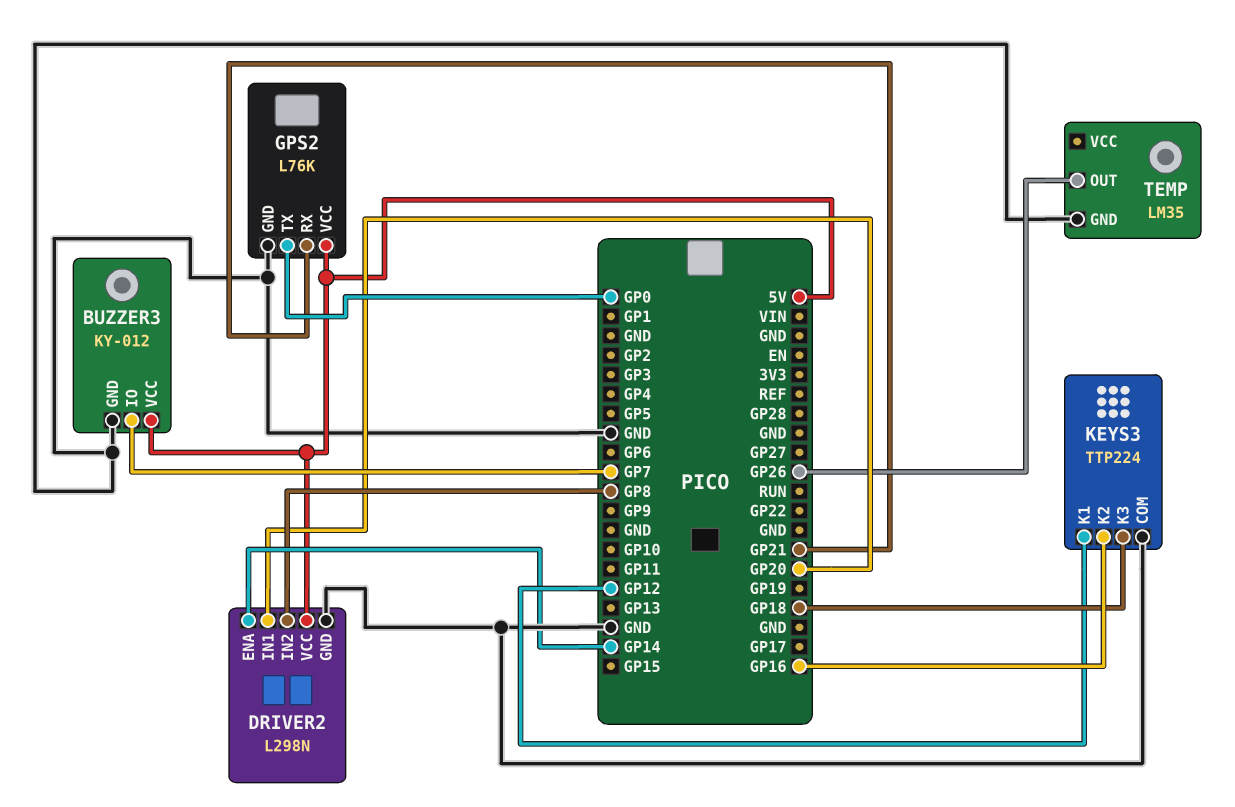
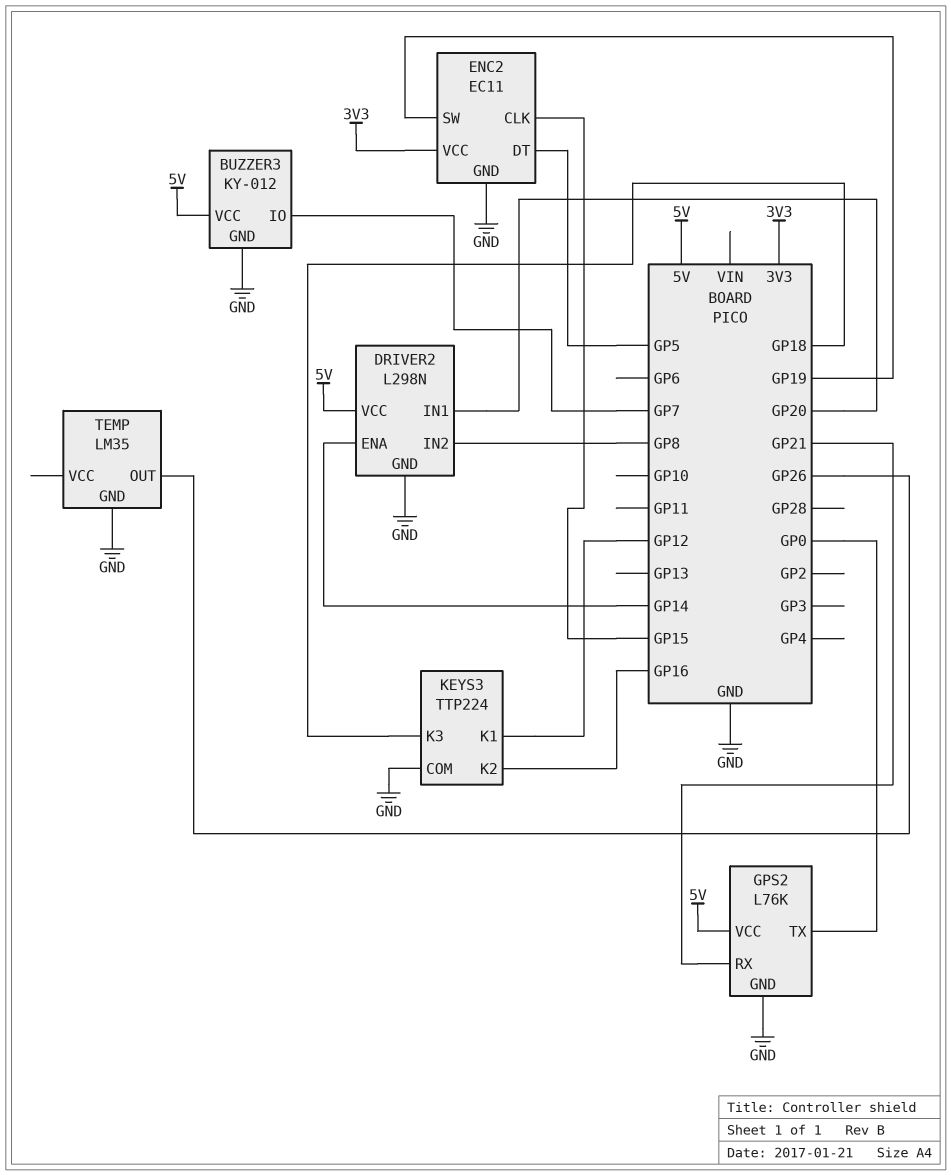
ENC2: none -> EC11
ENC2 pin CLK: none -> GP15
ENC2 pin DT: none -> GP5
ENC2 pin GND: none -> GND
ENC2 pin SW: none -> GP19
ENC2 pin VCC: none -> 3V3

